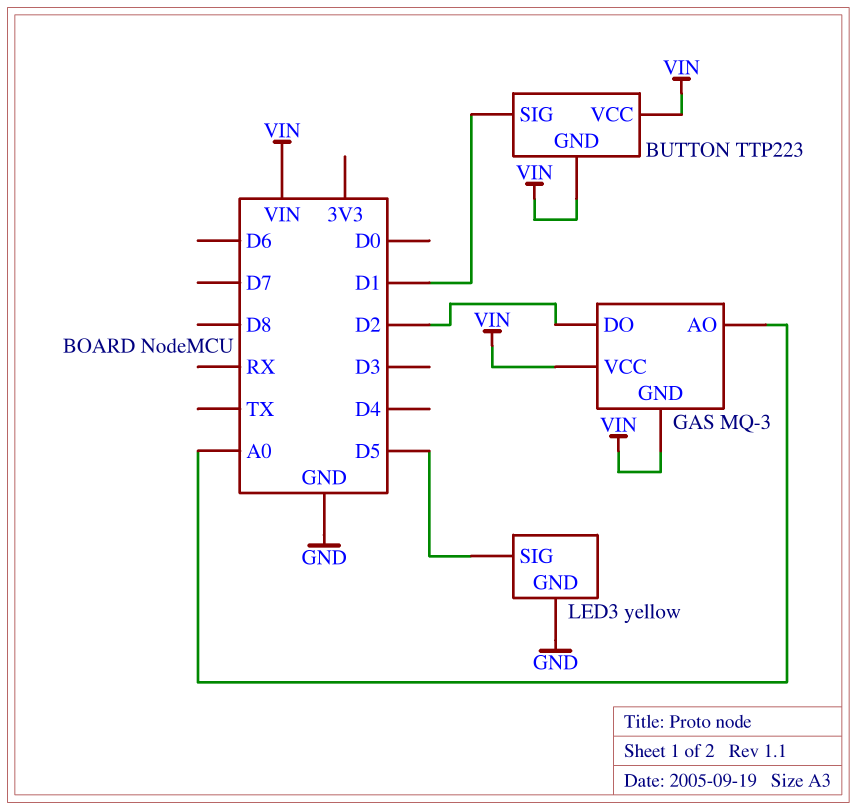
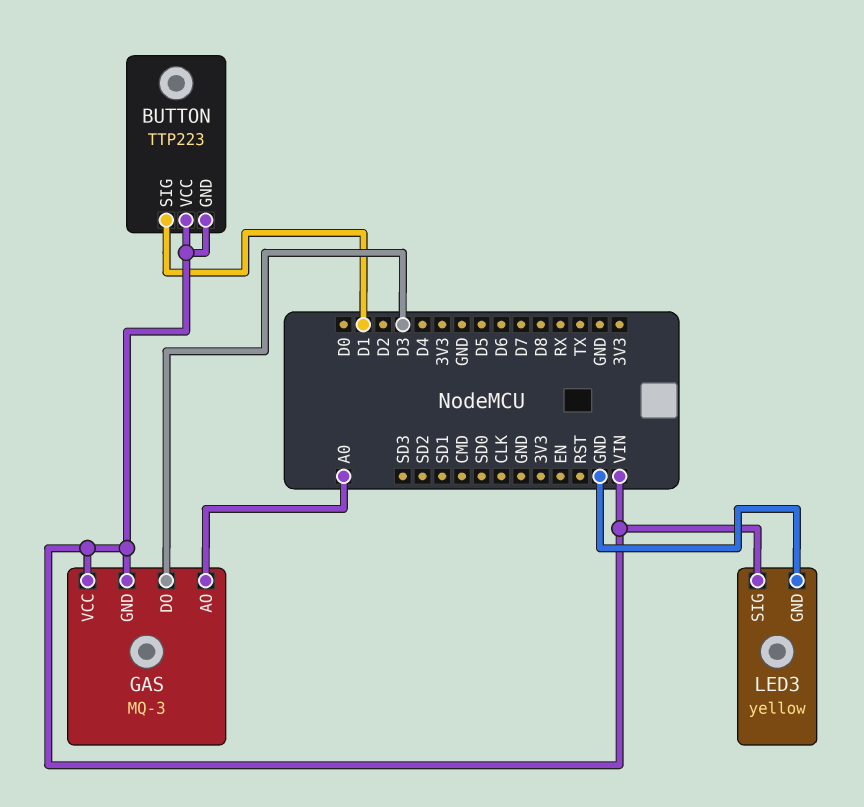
GAS pin DO: D2 -> D3
LED3 pin SIG: D5 -> VIN

